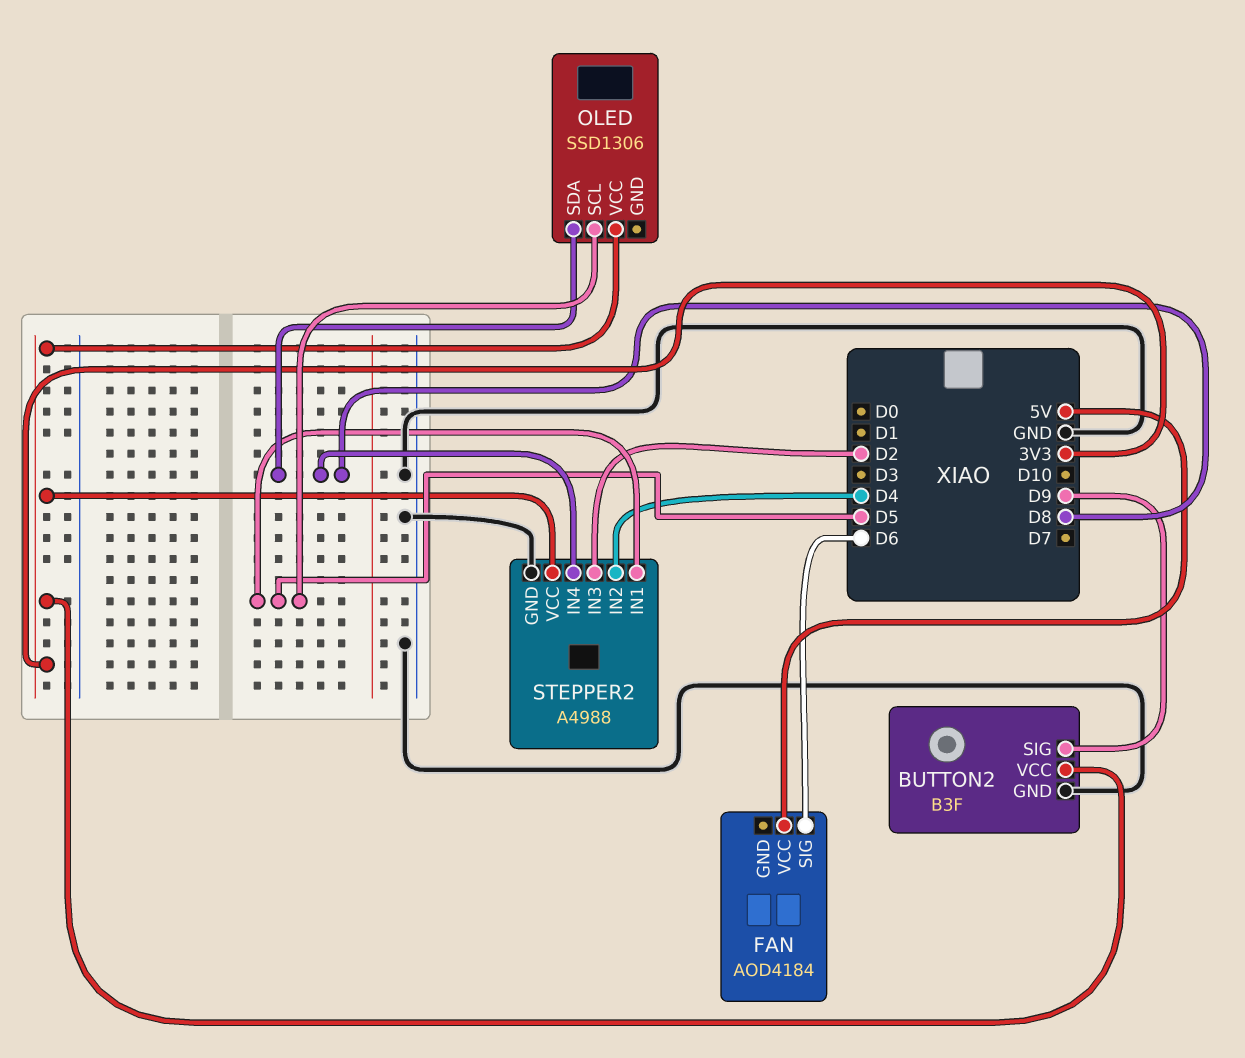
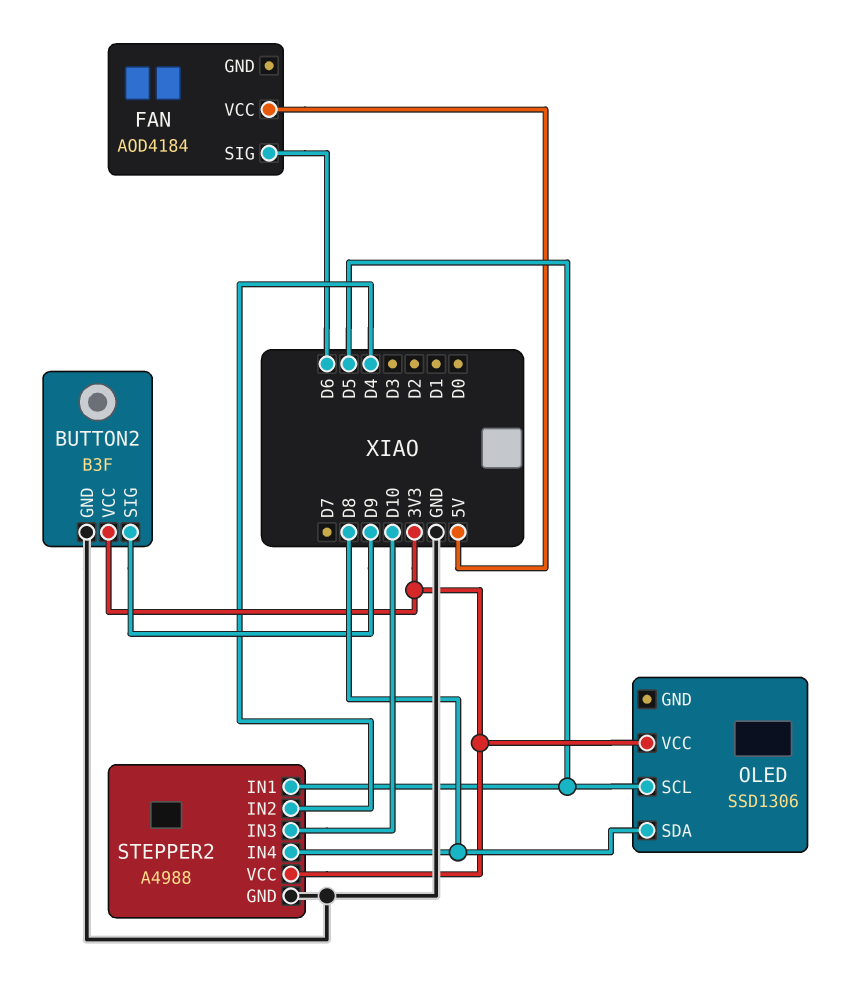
STEPPER2 pin IN3: D2 -> D10

